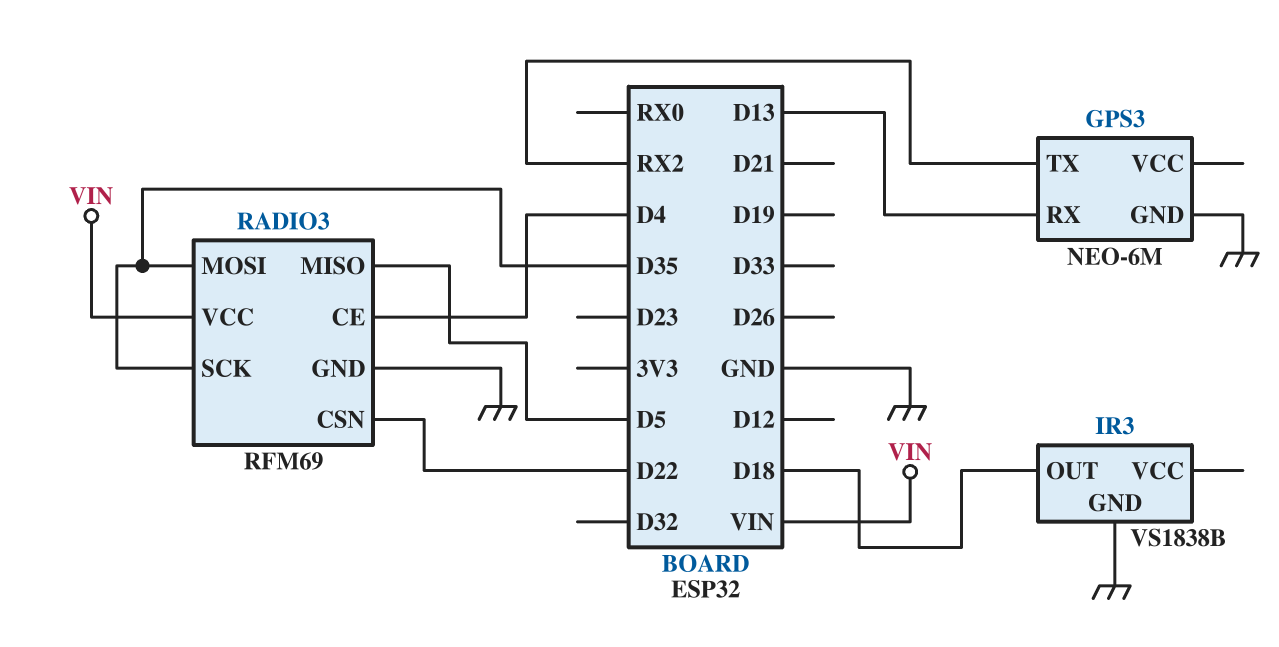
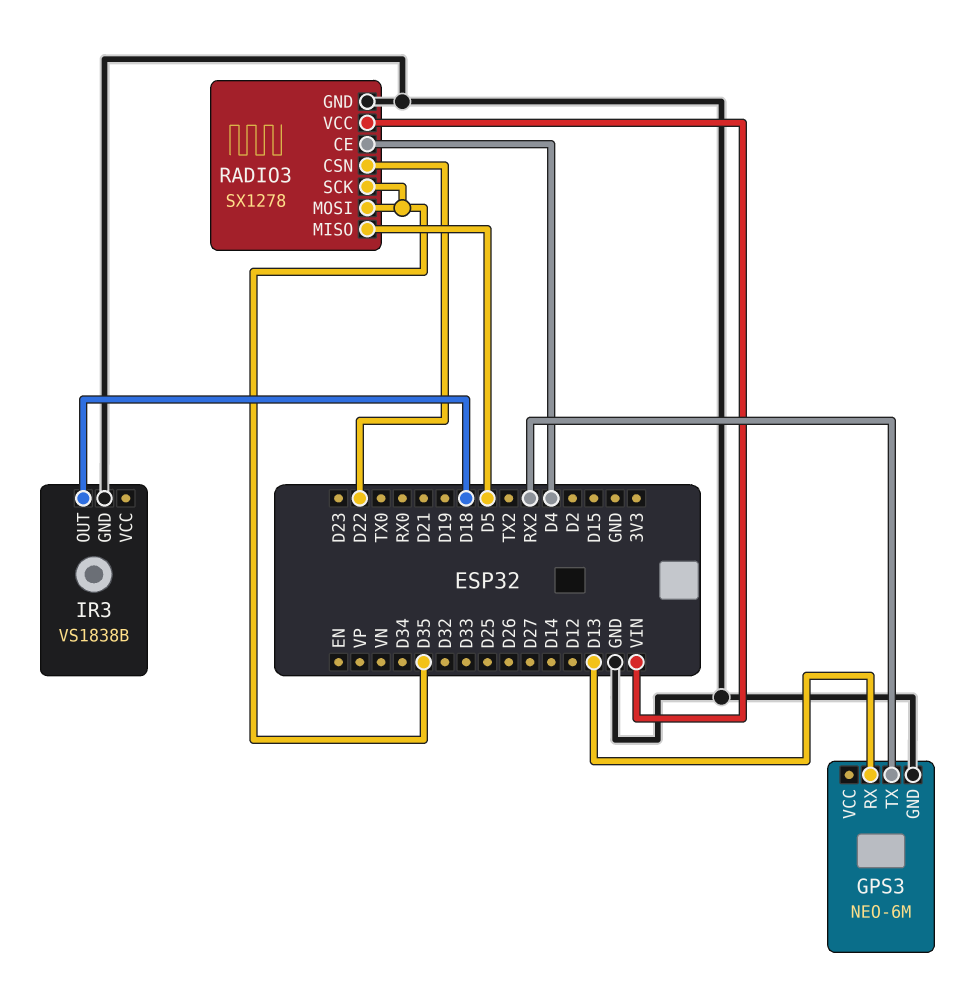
RADIO3: RFM69 -> SX1278

